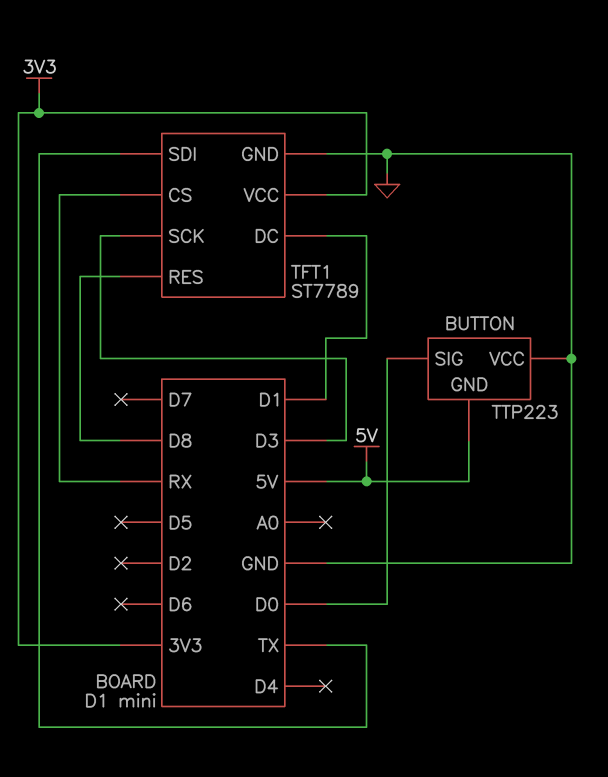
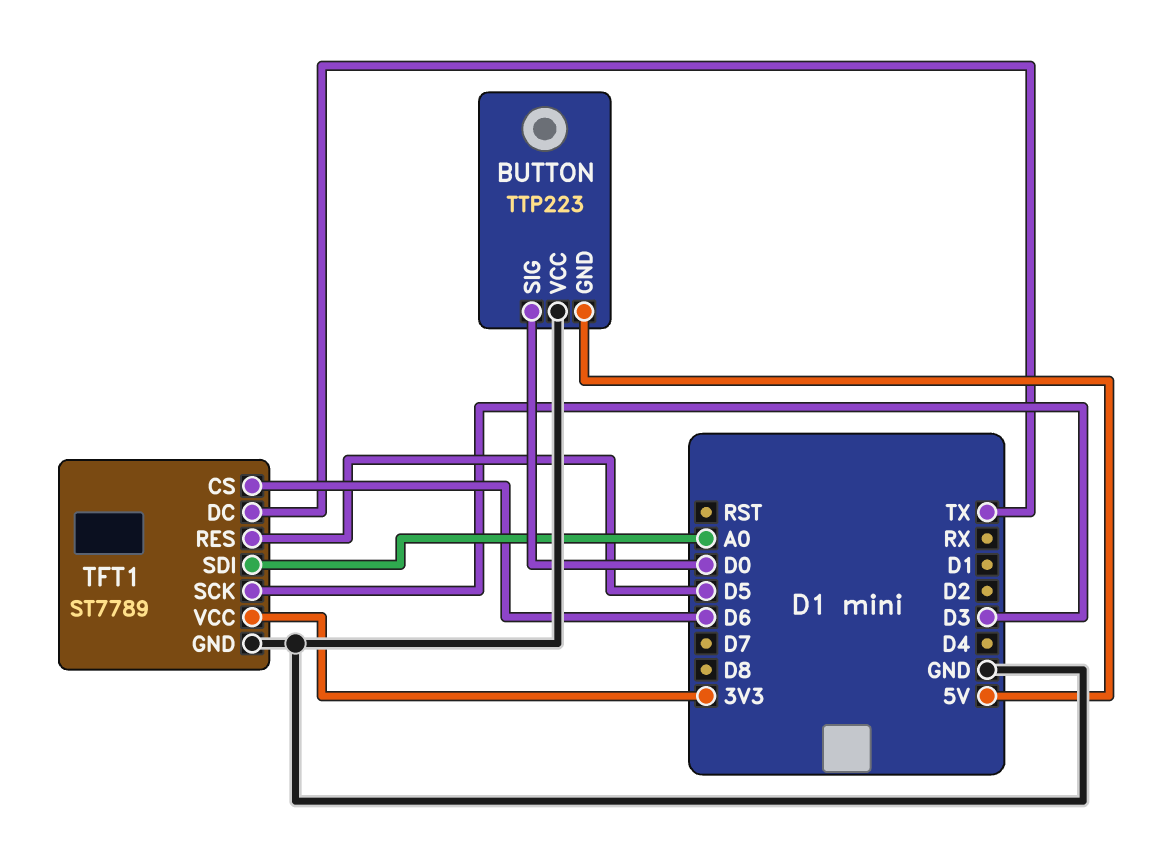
TFT1 pin CS: RX -> D6
TFT1 pin DC: D1 -> TX
TFT1 pin RES: D8 -> D5
TFT1 pin SDI: TX -> A0

